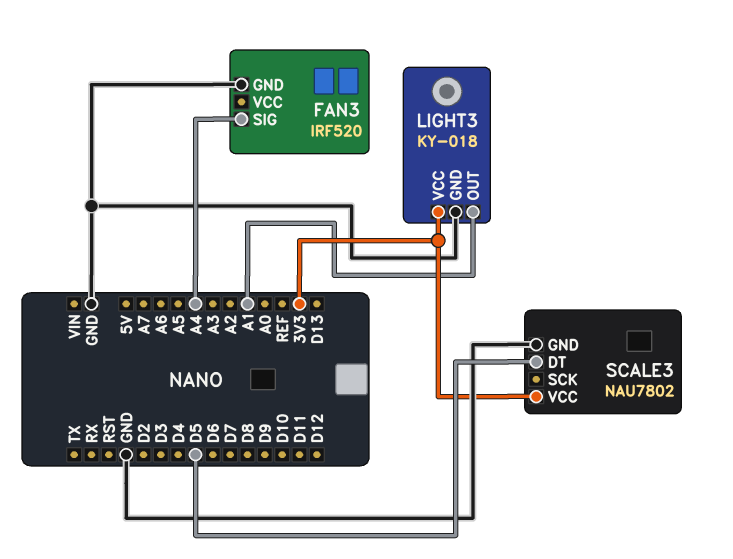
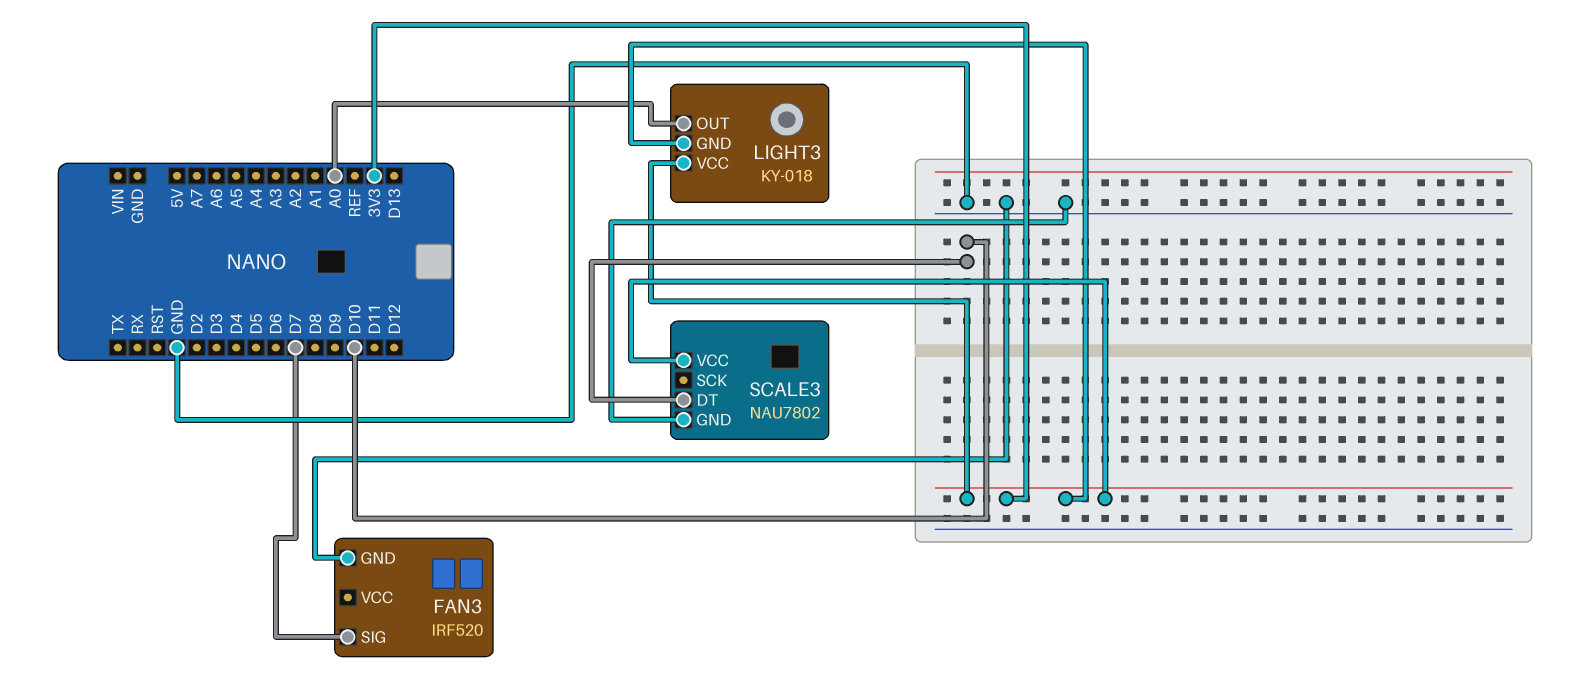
FAN3 pin SIG: A4 -> D7
LIGHT3 pin GND: GND -> 3V3
LIGHT3 pin OUT: A1 -> A0
SCALE3 pin DT: D5 -> D10

